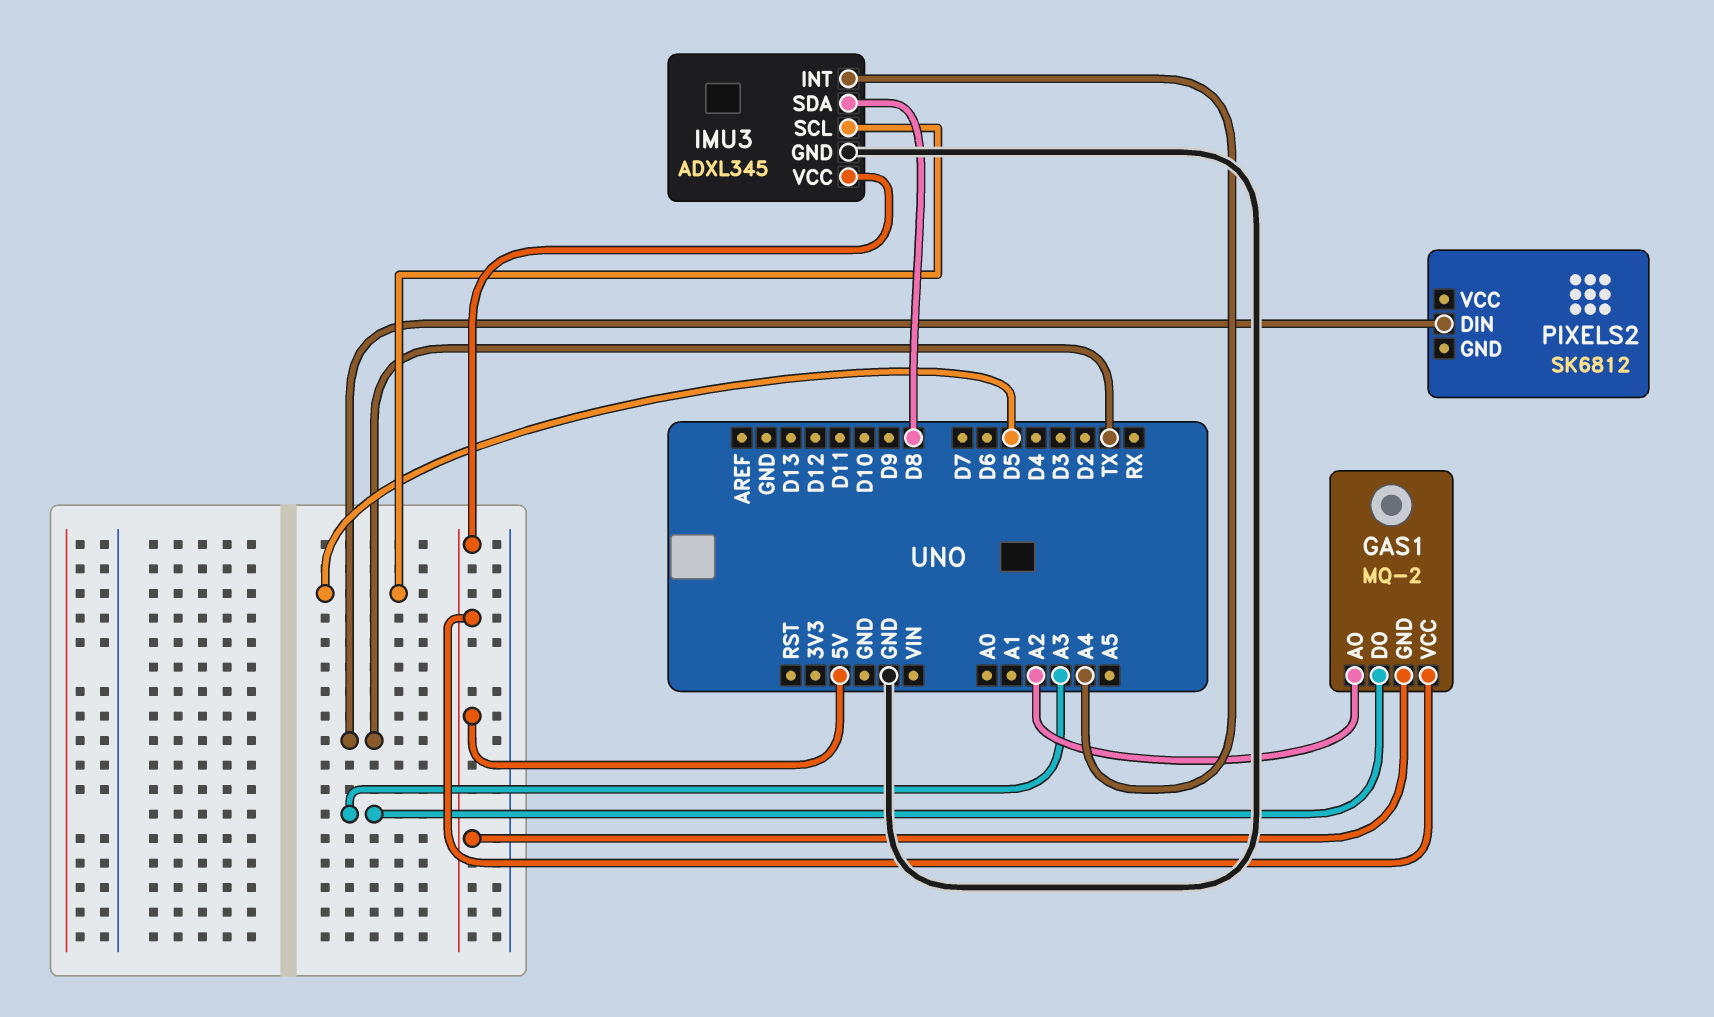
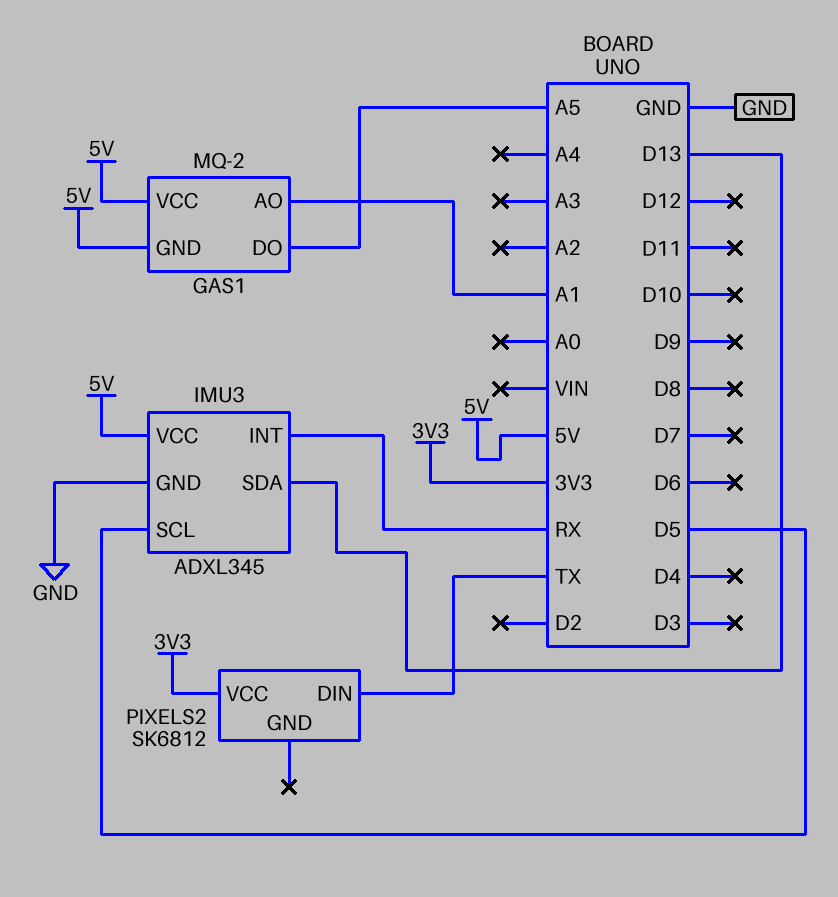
GAS1 pin AO: A2 -> A1
GAS1 pin DO: A3 -> A5
IMU3 pin INT: A4 -> RX
IMU3 pin SDA: D8 -> D13
PIXELS2 pin VCC: none -> 3V3

